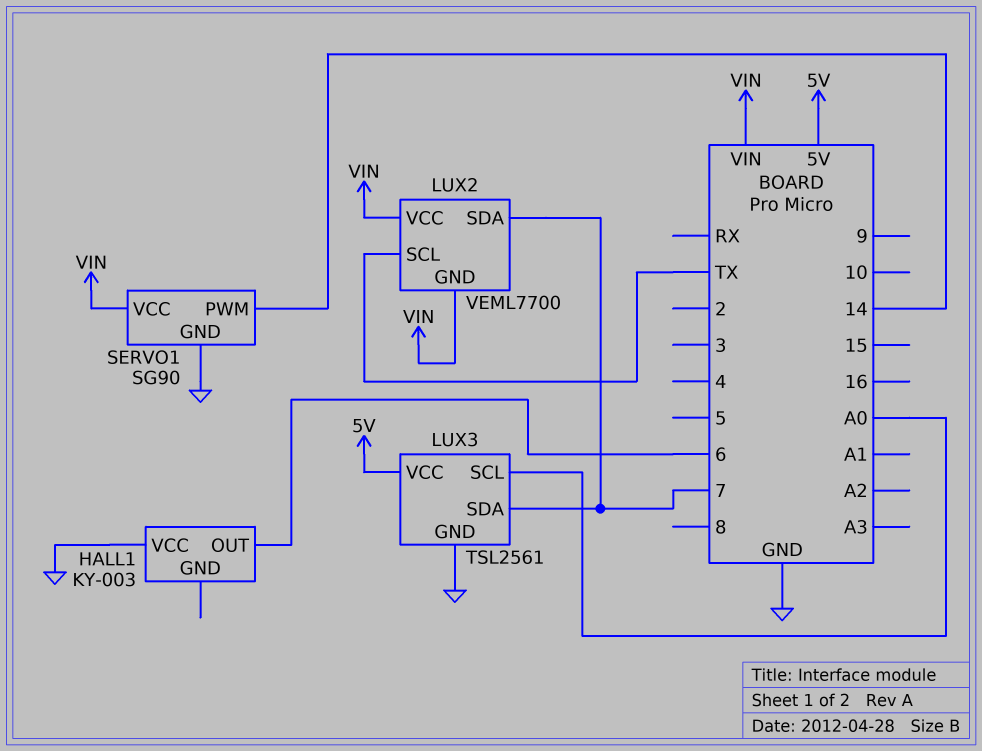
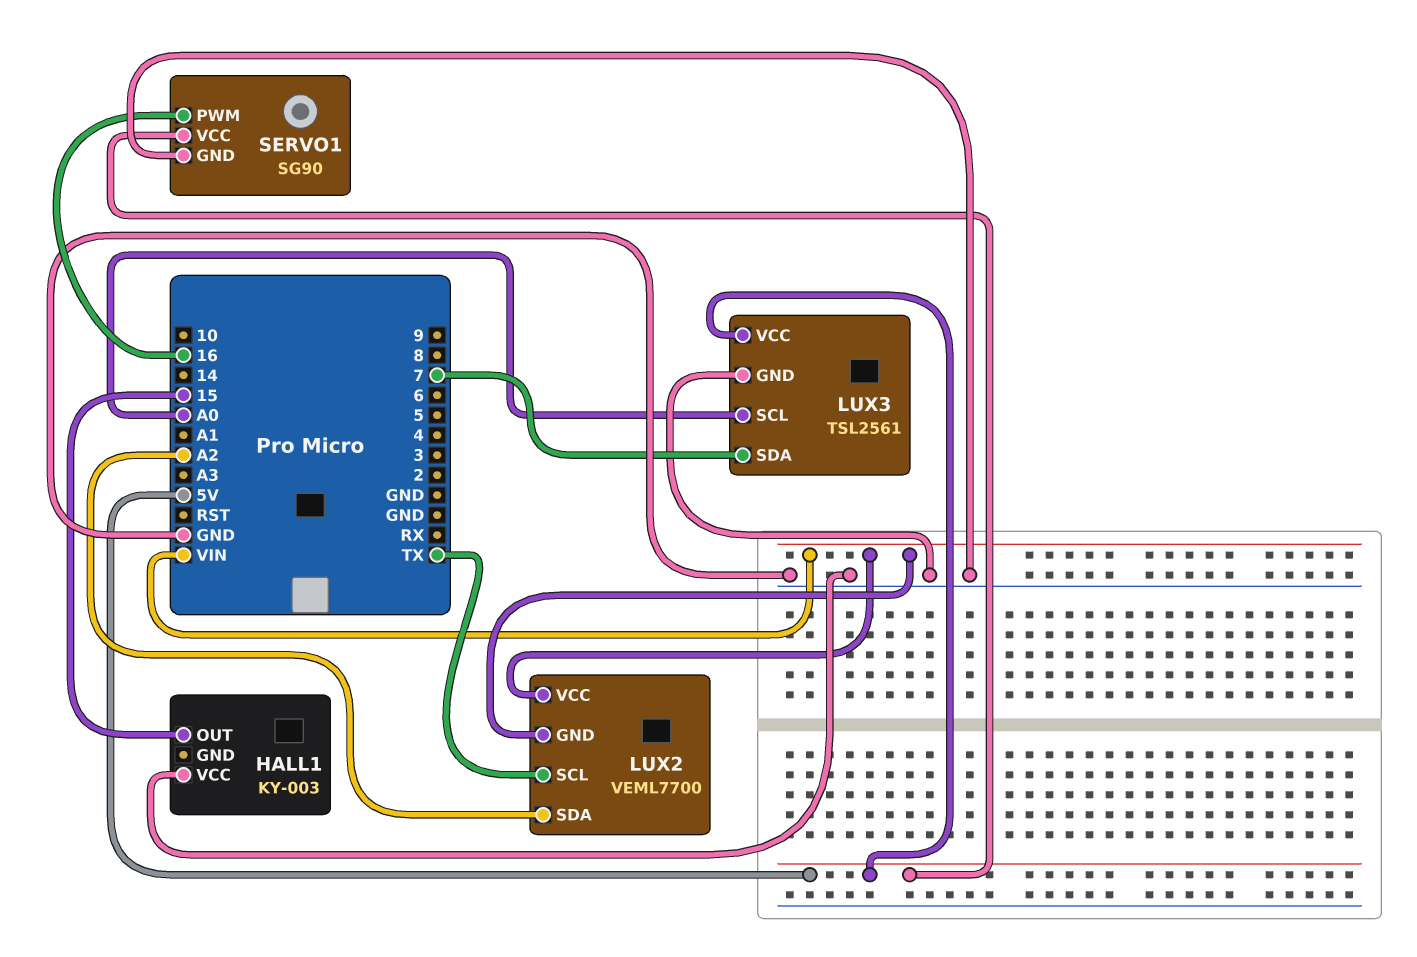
HALL1 pin OUT: 6 -> 15
LUX2 pin SDA: 7 -> A2
SERVO1 pin PWM: 14 -> 16
SERVO1 pin VCC: VIN -> 5V

